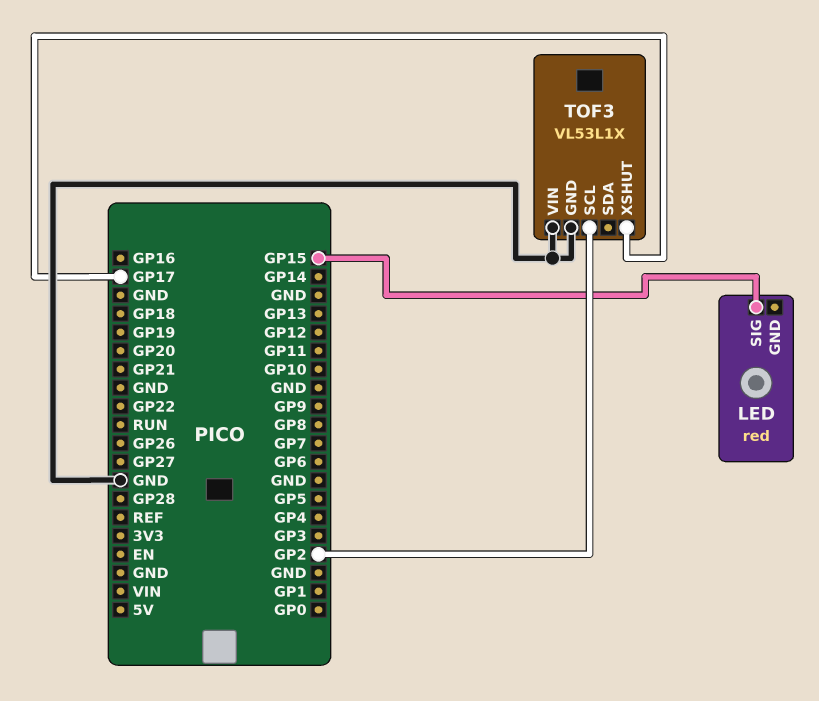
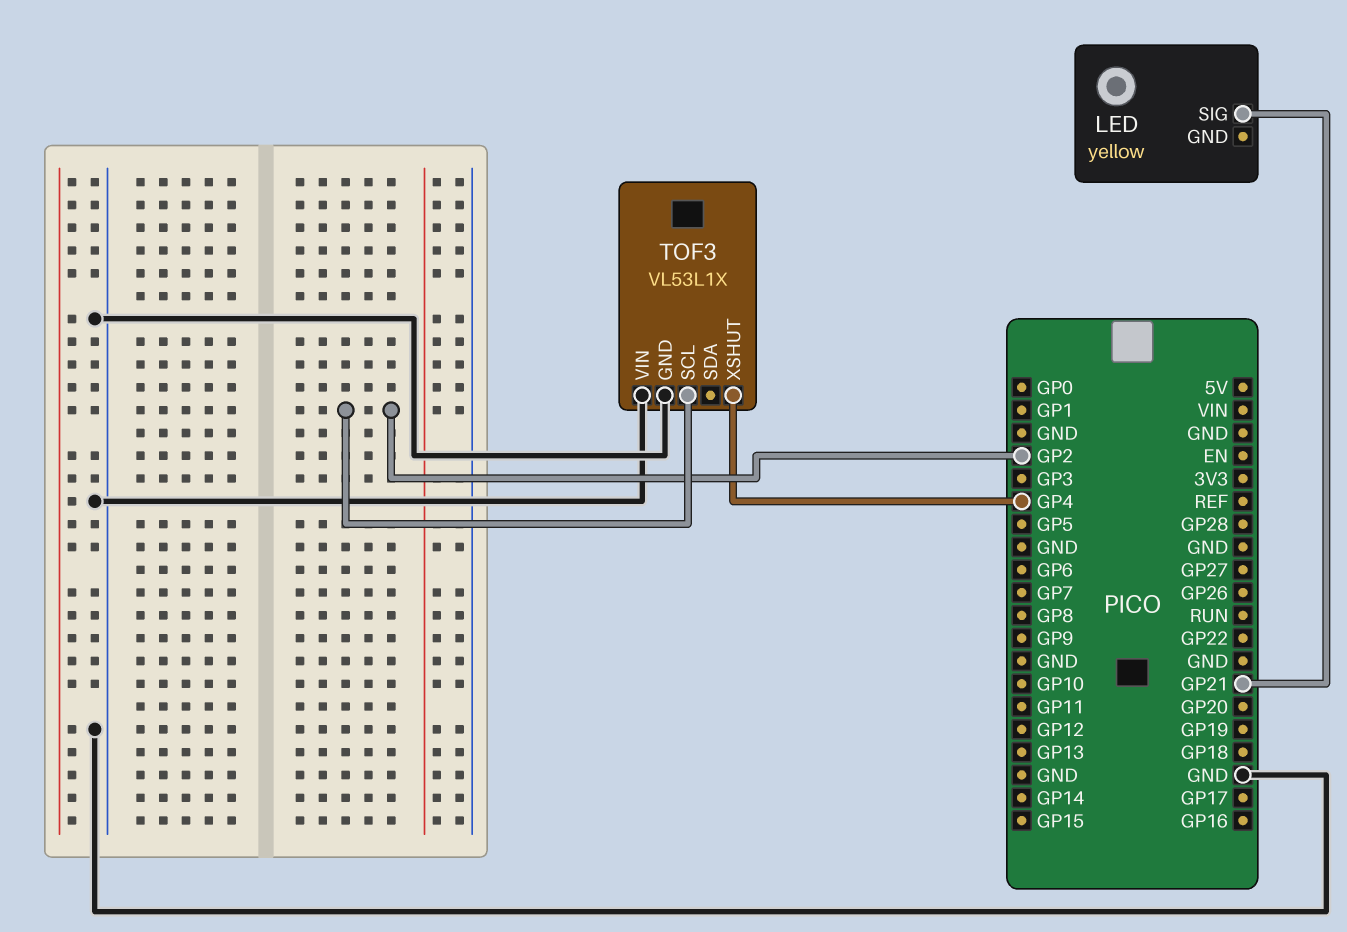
LED: red -> yellow
LED pin SIG: GP15 -> GP21
TOF3 pin XSHUT: GP17 -> GP4

